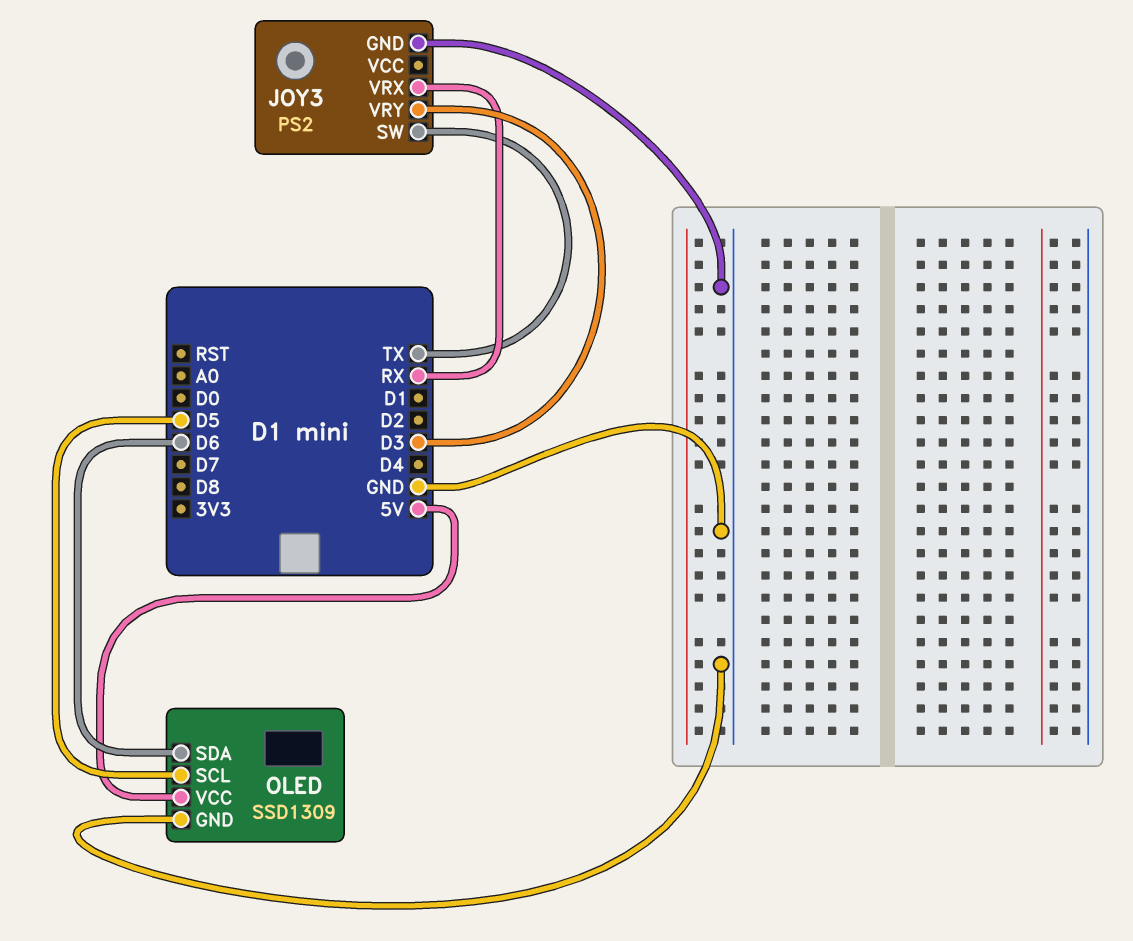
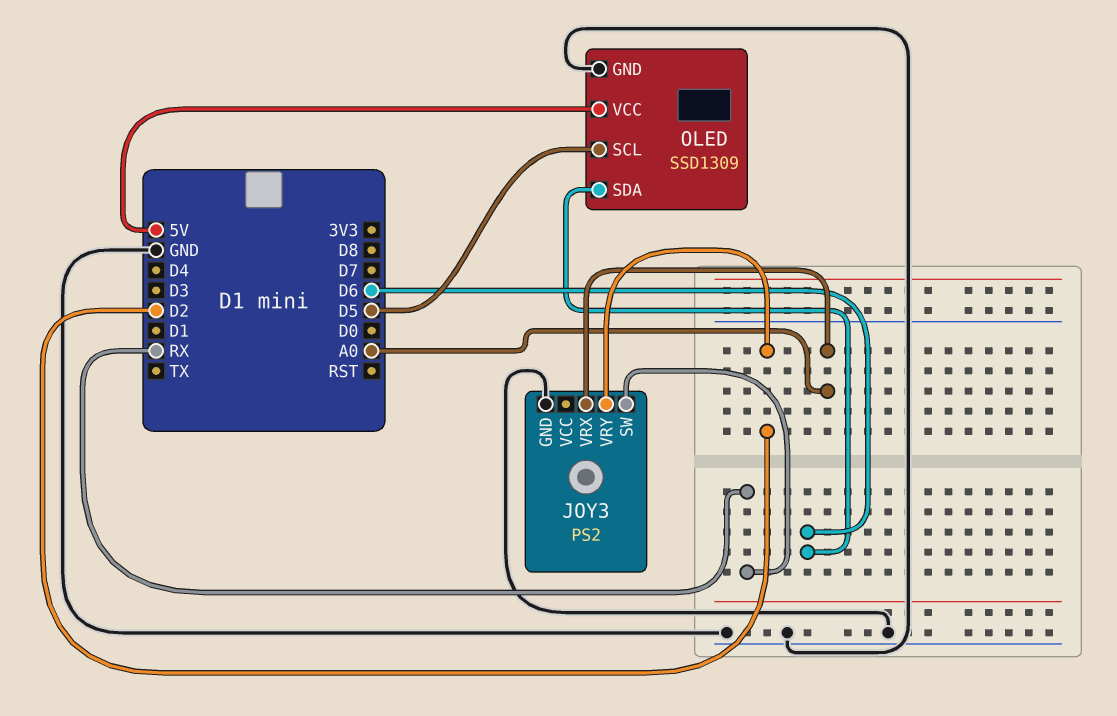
JOY3 pin SW: TX -> RX
JOY3 pin VRX: RX -> A0
JOY3 pin VRY: D3 -> D2

